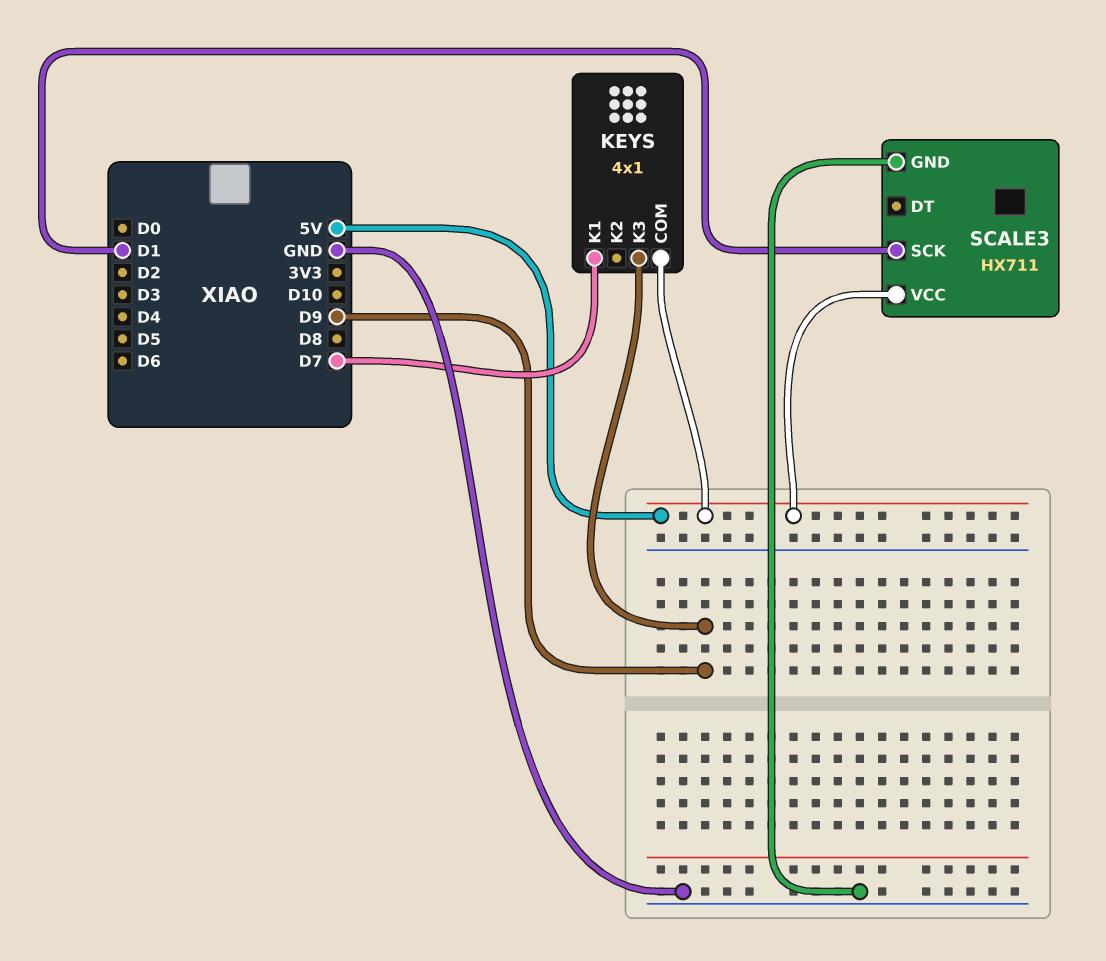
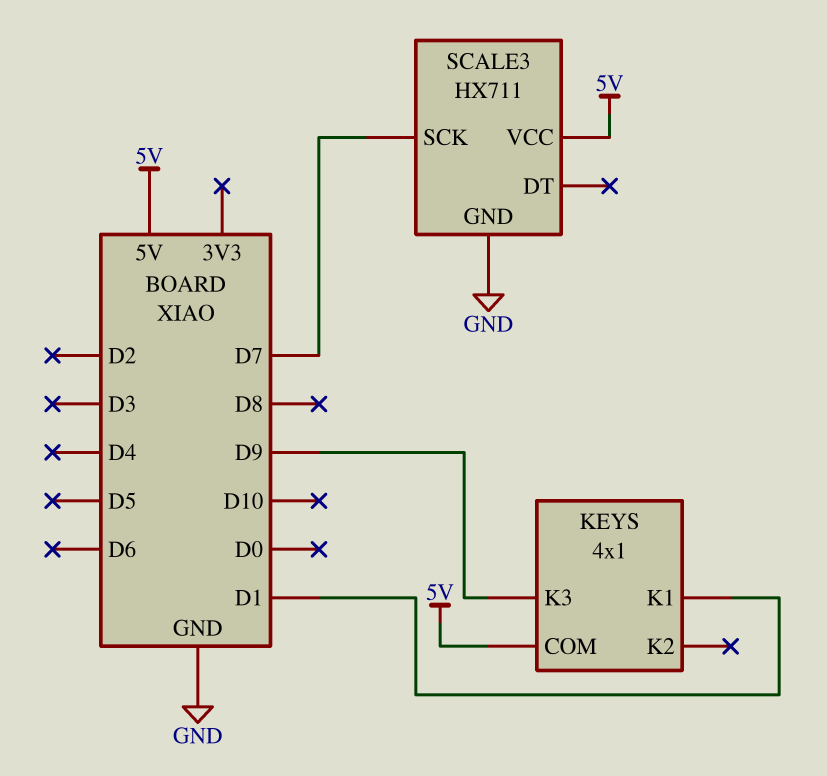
KEYS pin K1: D7 -> D1
SCALE3 pin SCK: D1 -> D7

